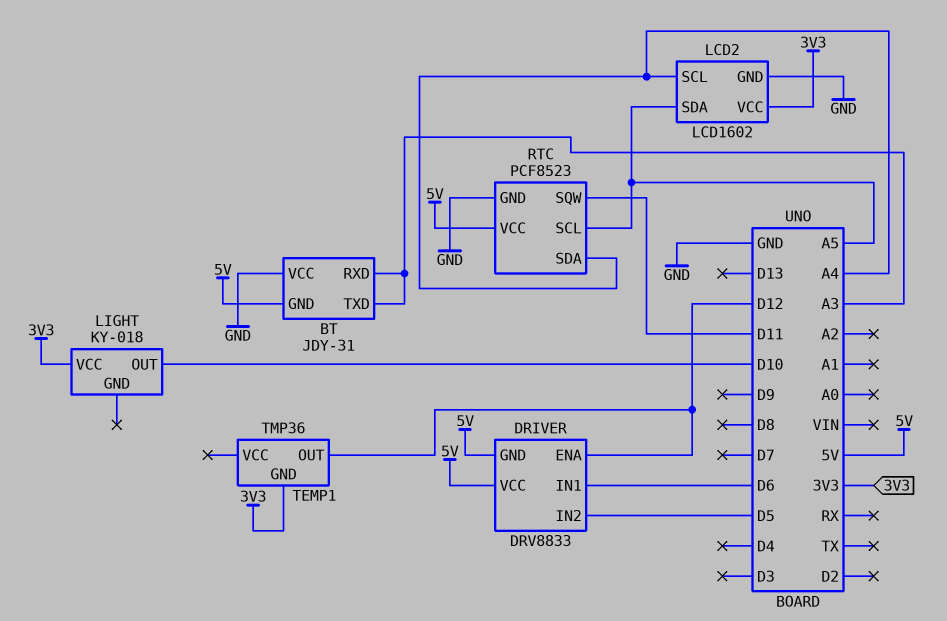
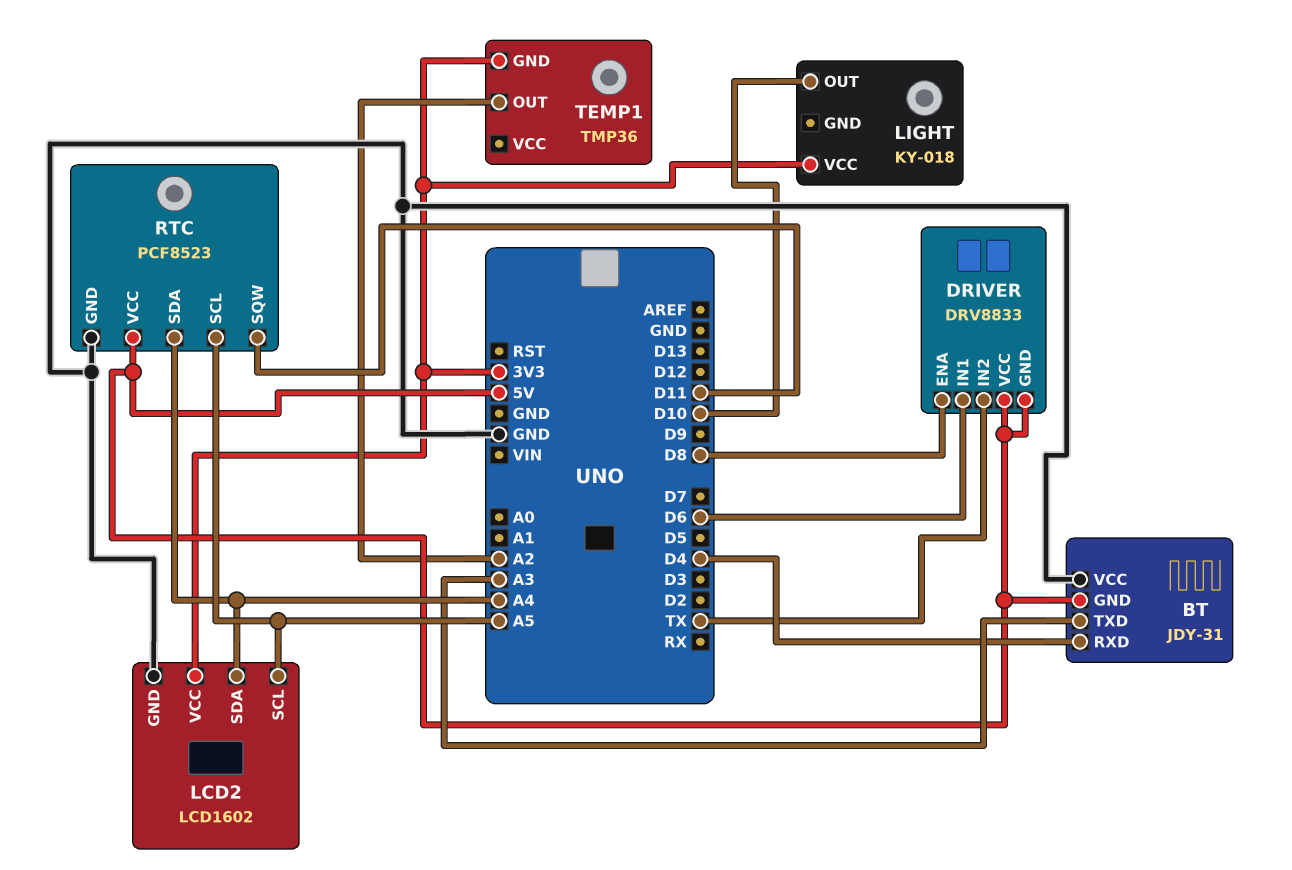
BT pin RXD: A3 -> D4
DRIVER pin ENA: D12 -> D8
DRIVER pin IN2: D5 -> TX
LCD2 pin SCL: A4 -> A5
LCD2 pin SDA: A5 -> A4
TEMP1 pin OUT: D12 -> A2

